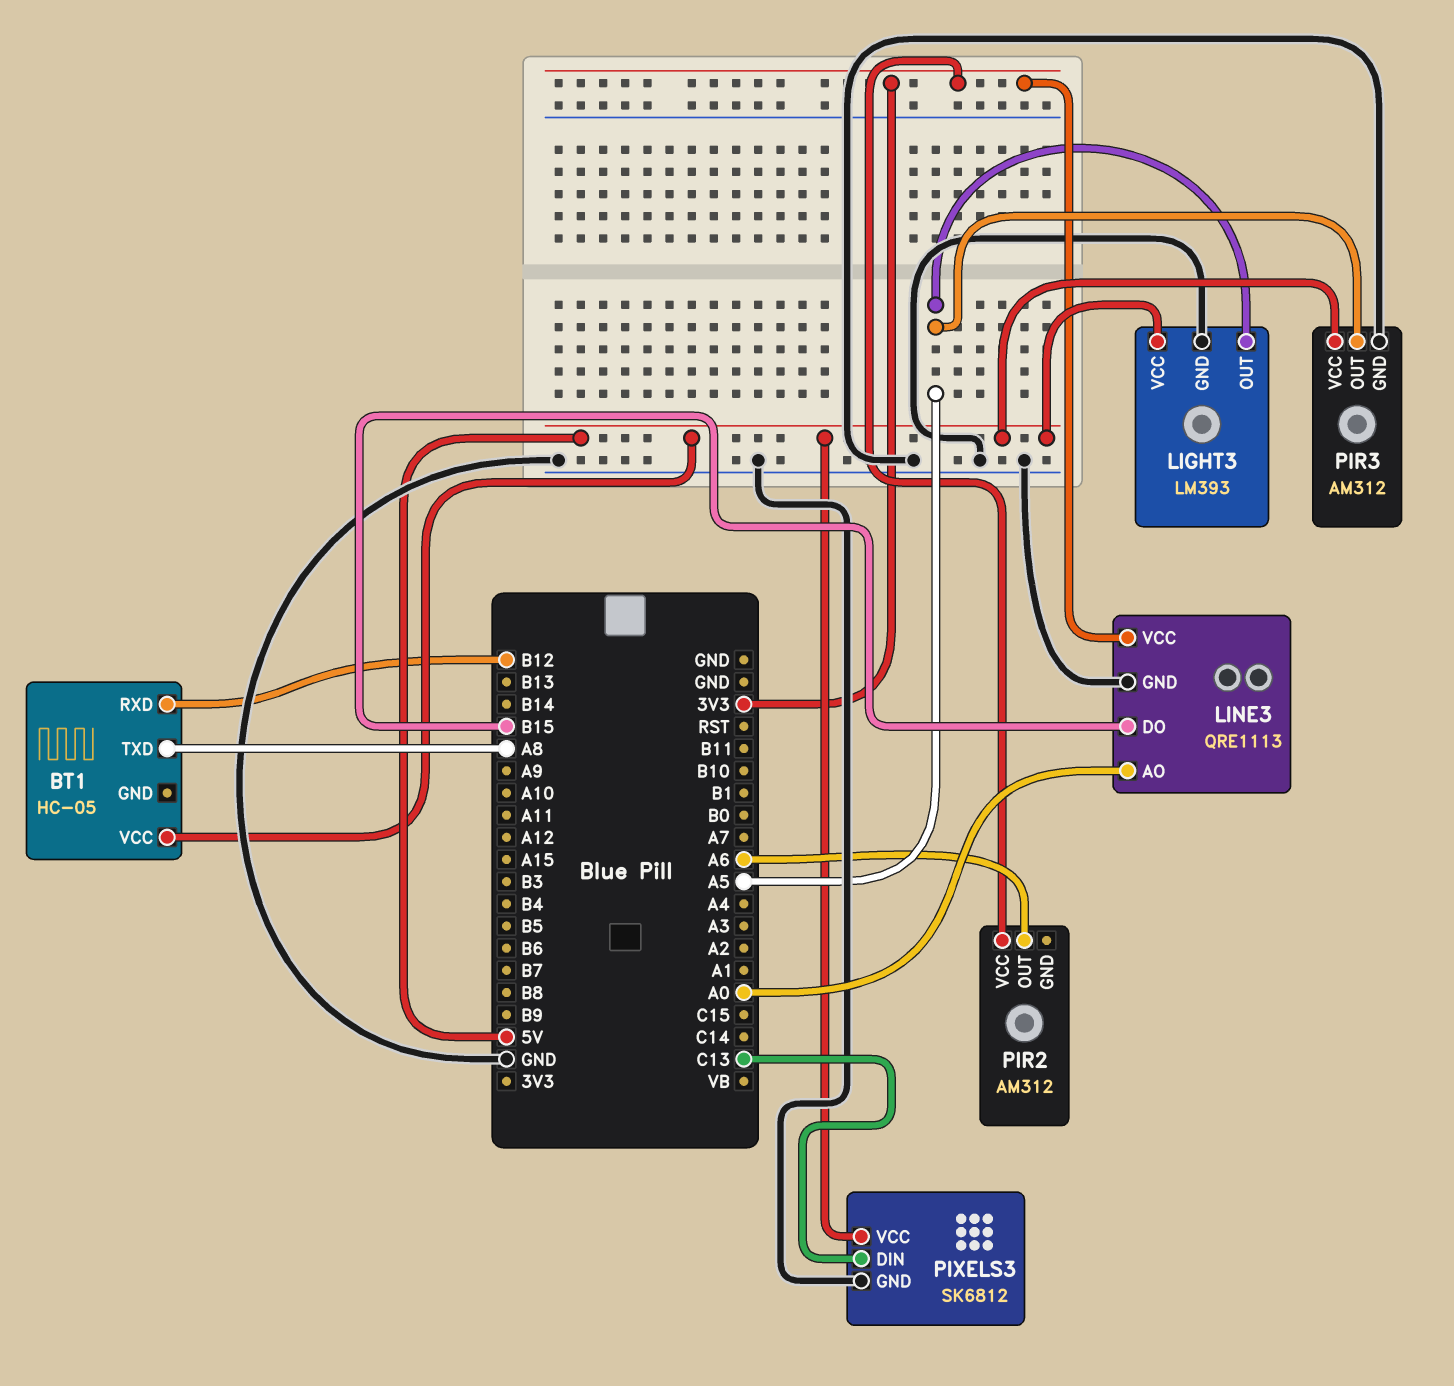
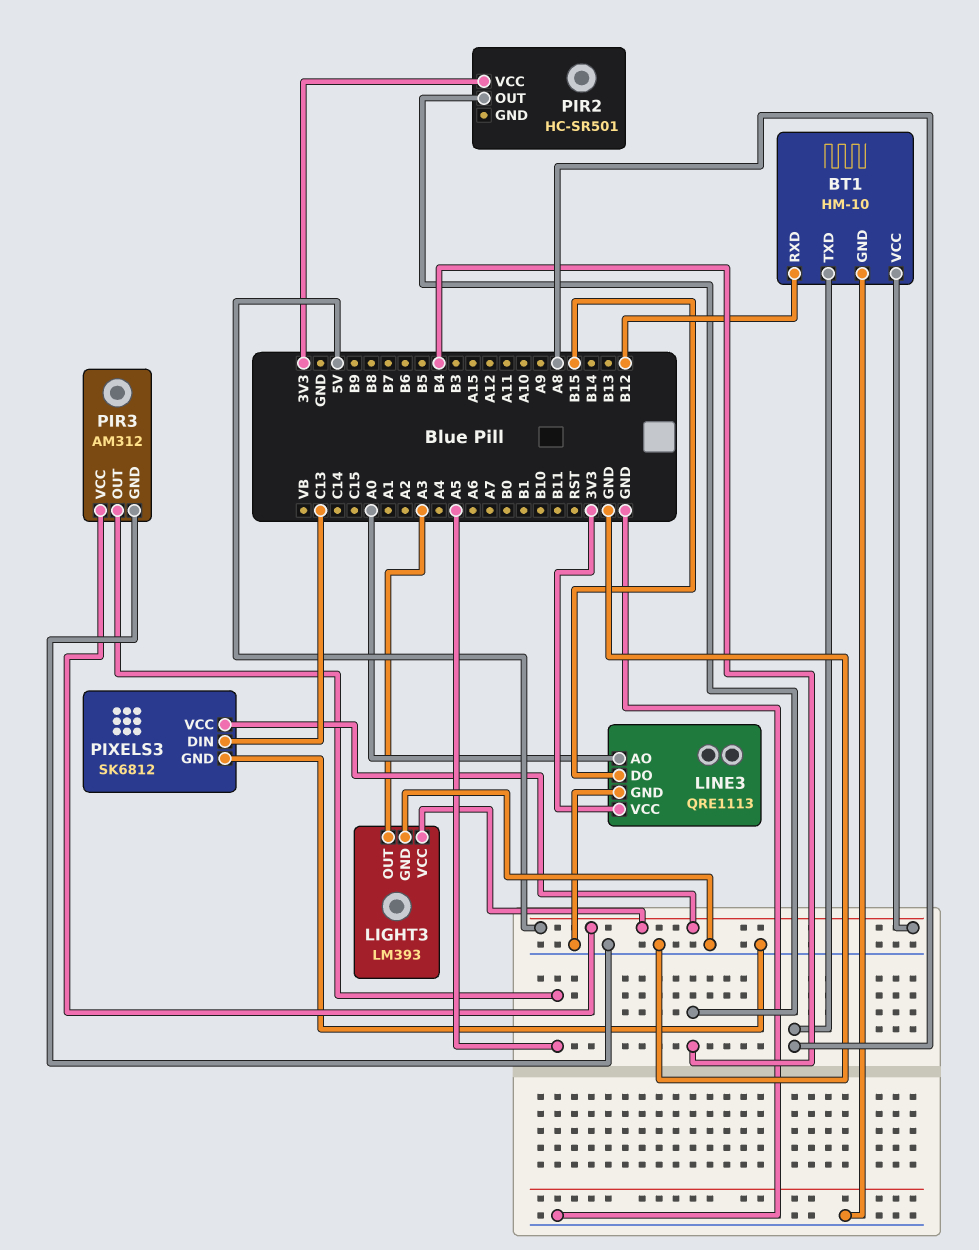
BT1: HC-05 -> HM-10
BT1 pin GND: none -> GND
LIGHT3 pin OUT: A5 -> A3
PIR2: AM312 -> HC-SR501
PIR2 pin OUT: A6 -> B4

